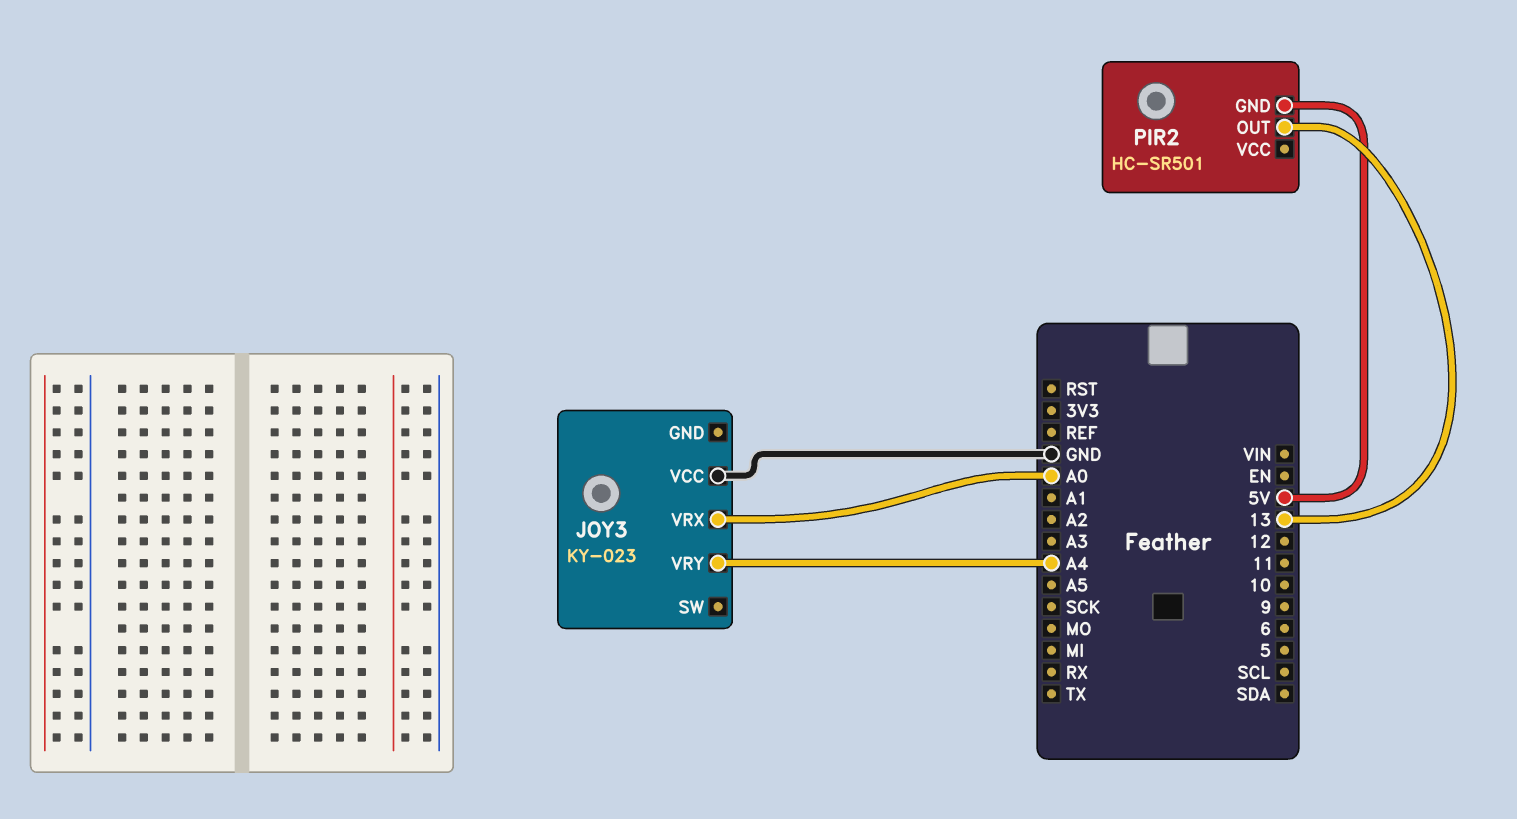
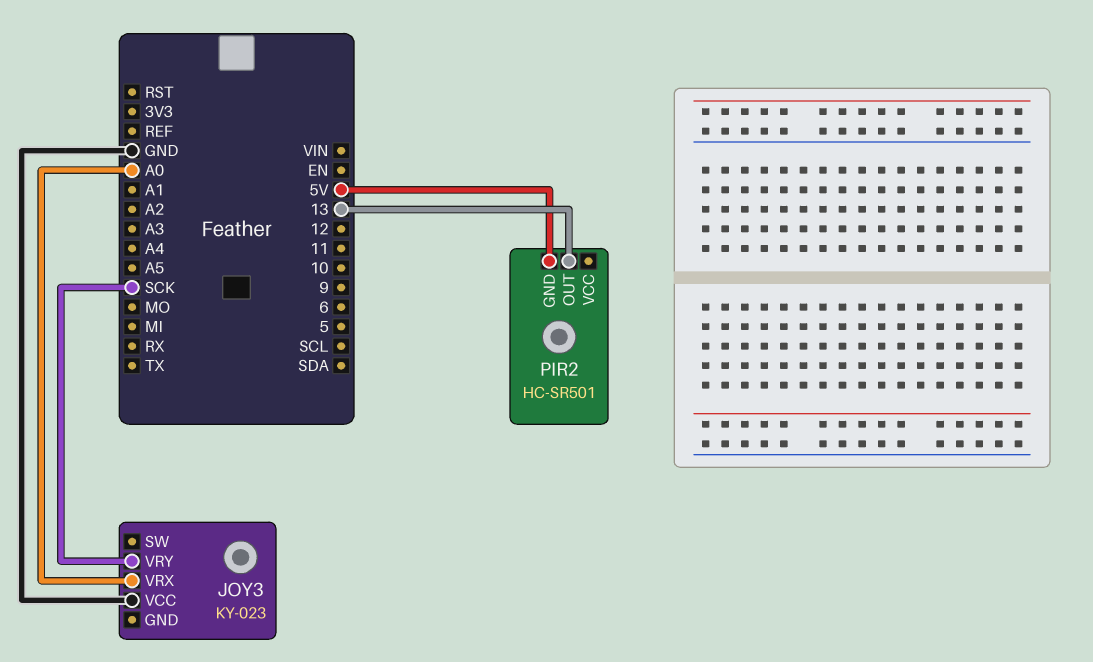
JOY3 pin VRY: A4 -> SCK

